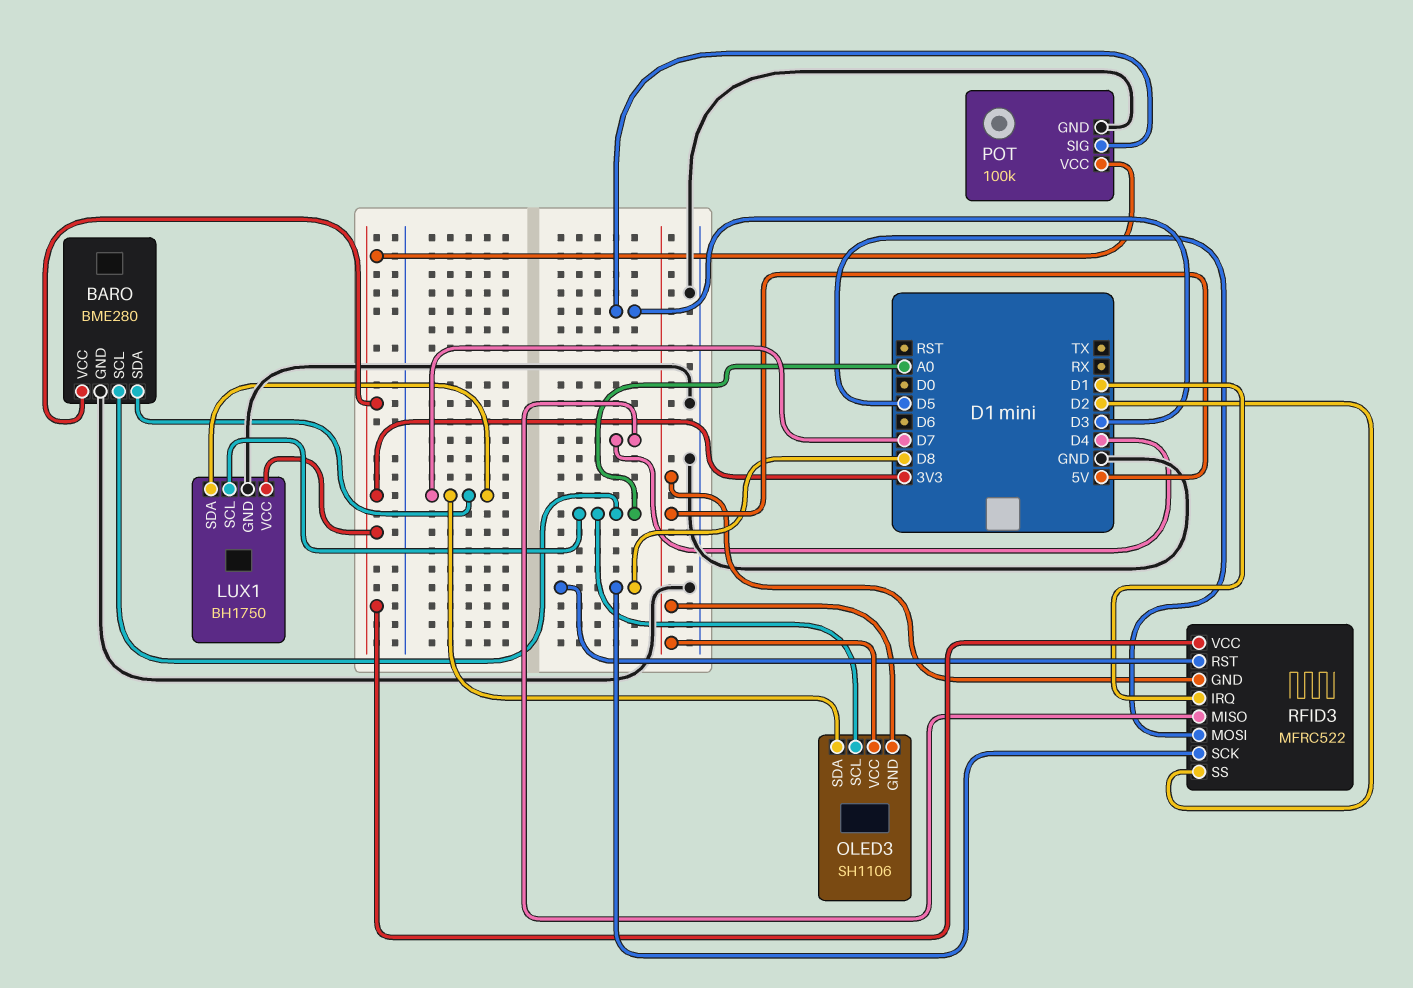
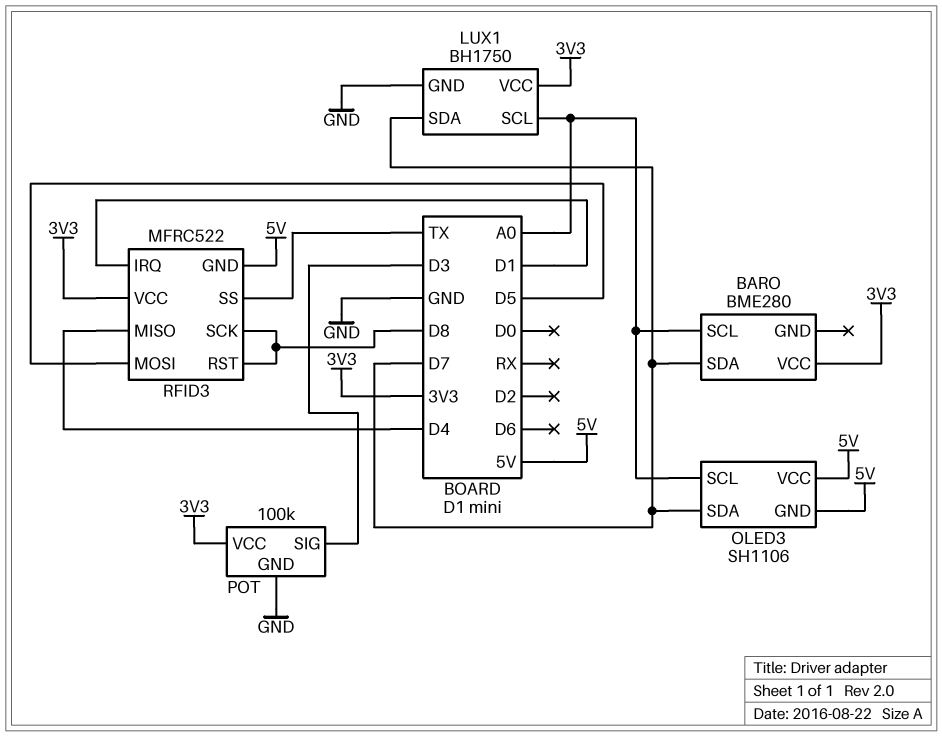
BARO pin GND: GND -> none
RFID3 pin SS: D2 -> TX

